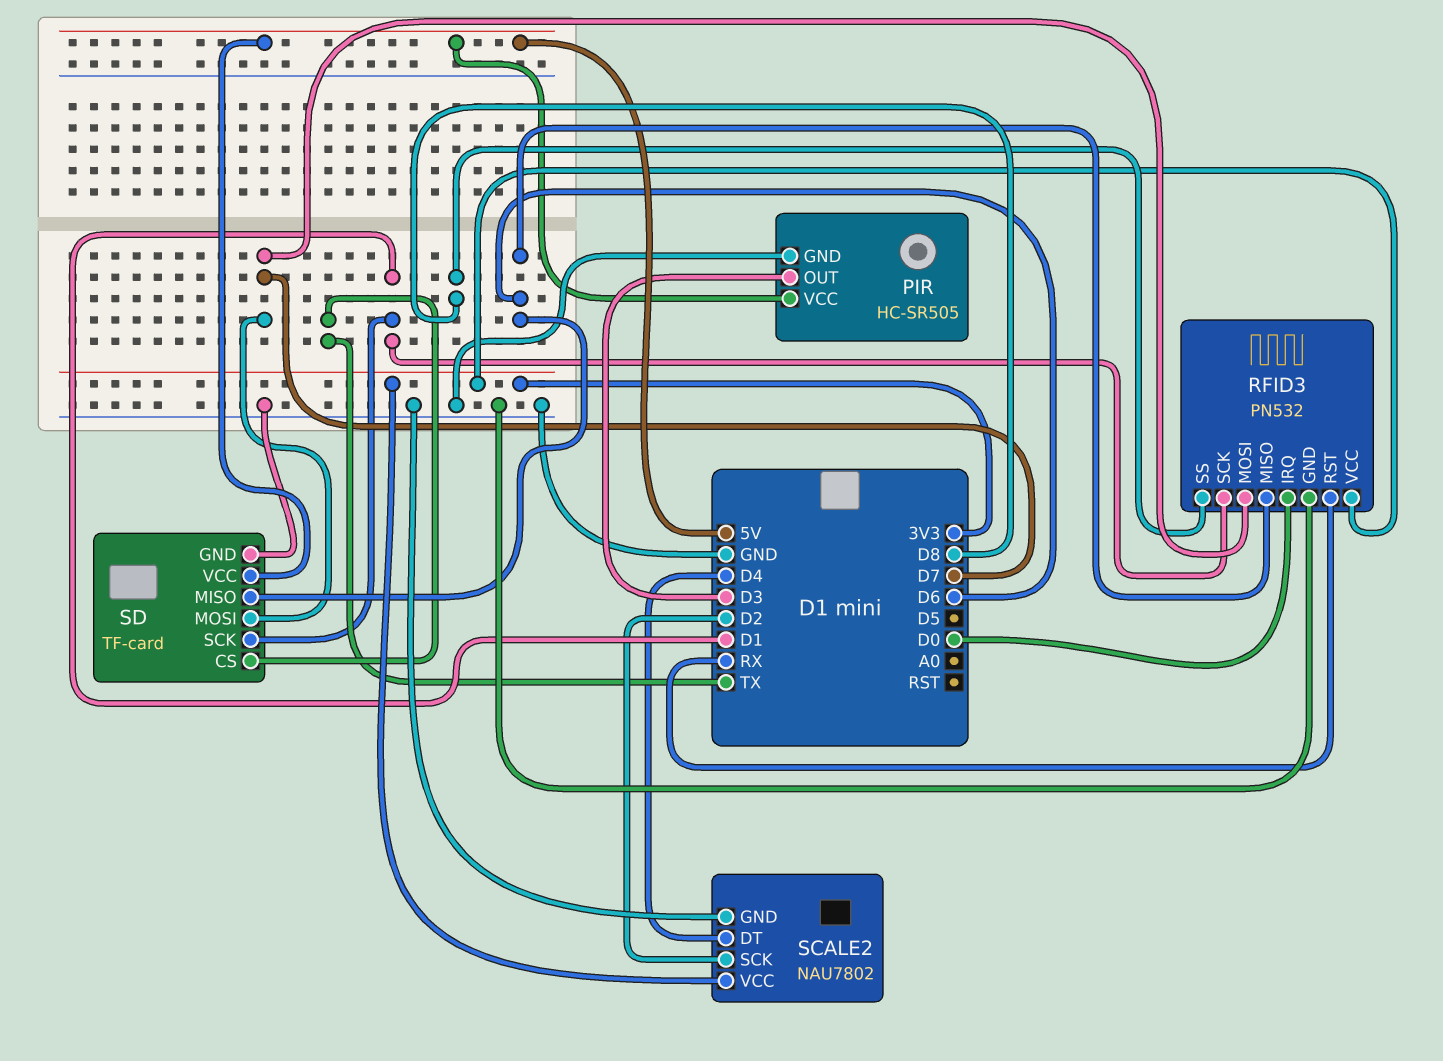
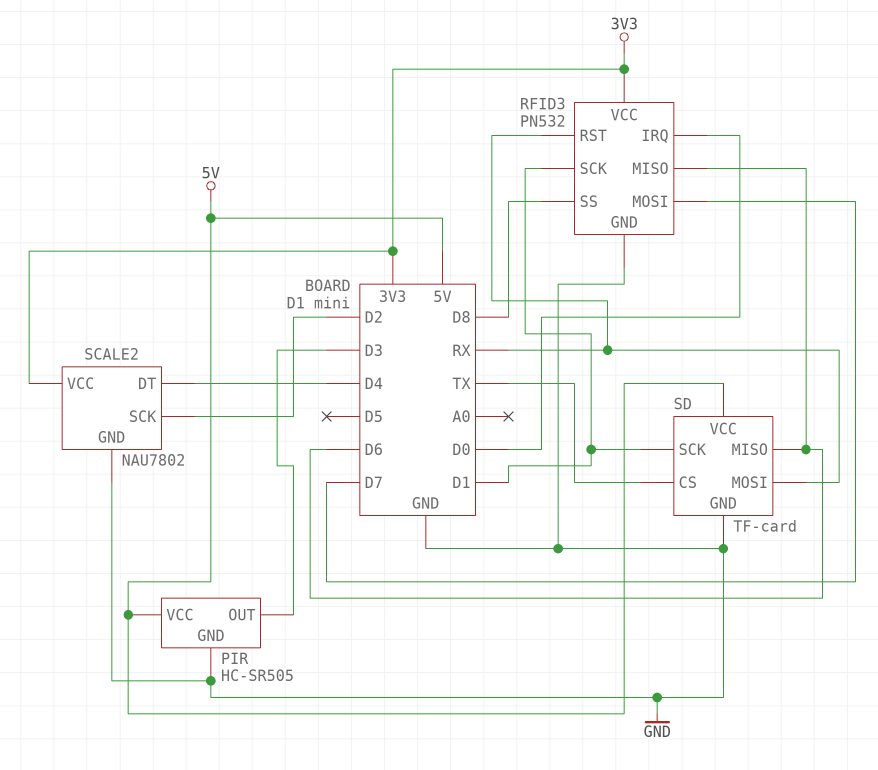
SD pin MOSI: D7 -> RX

